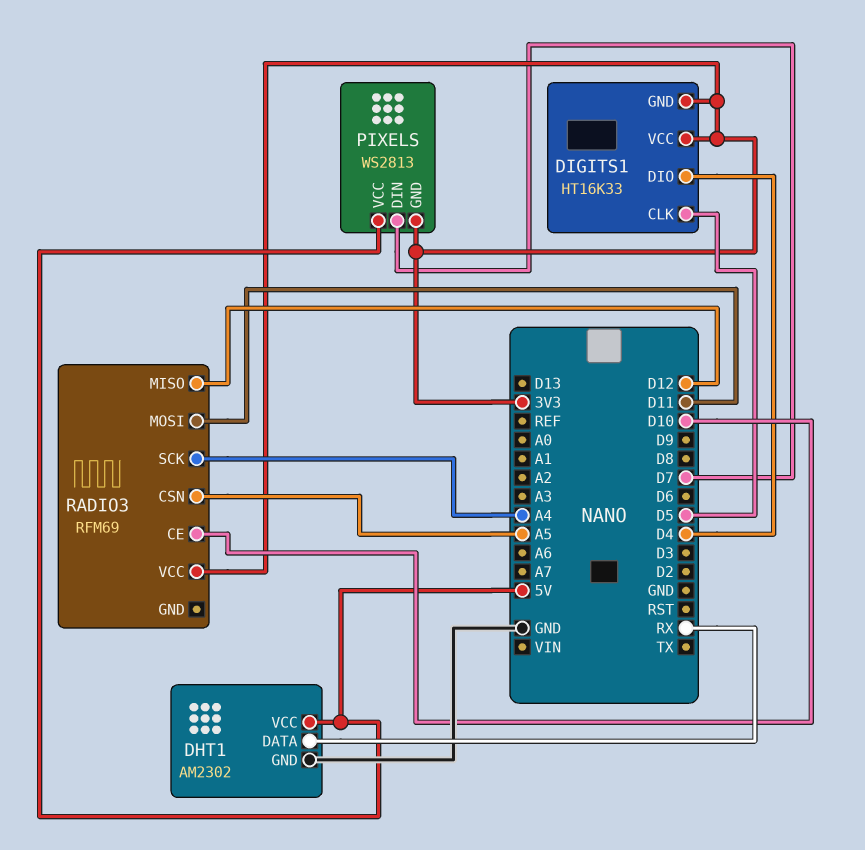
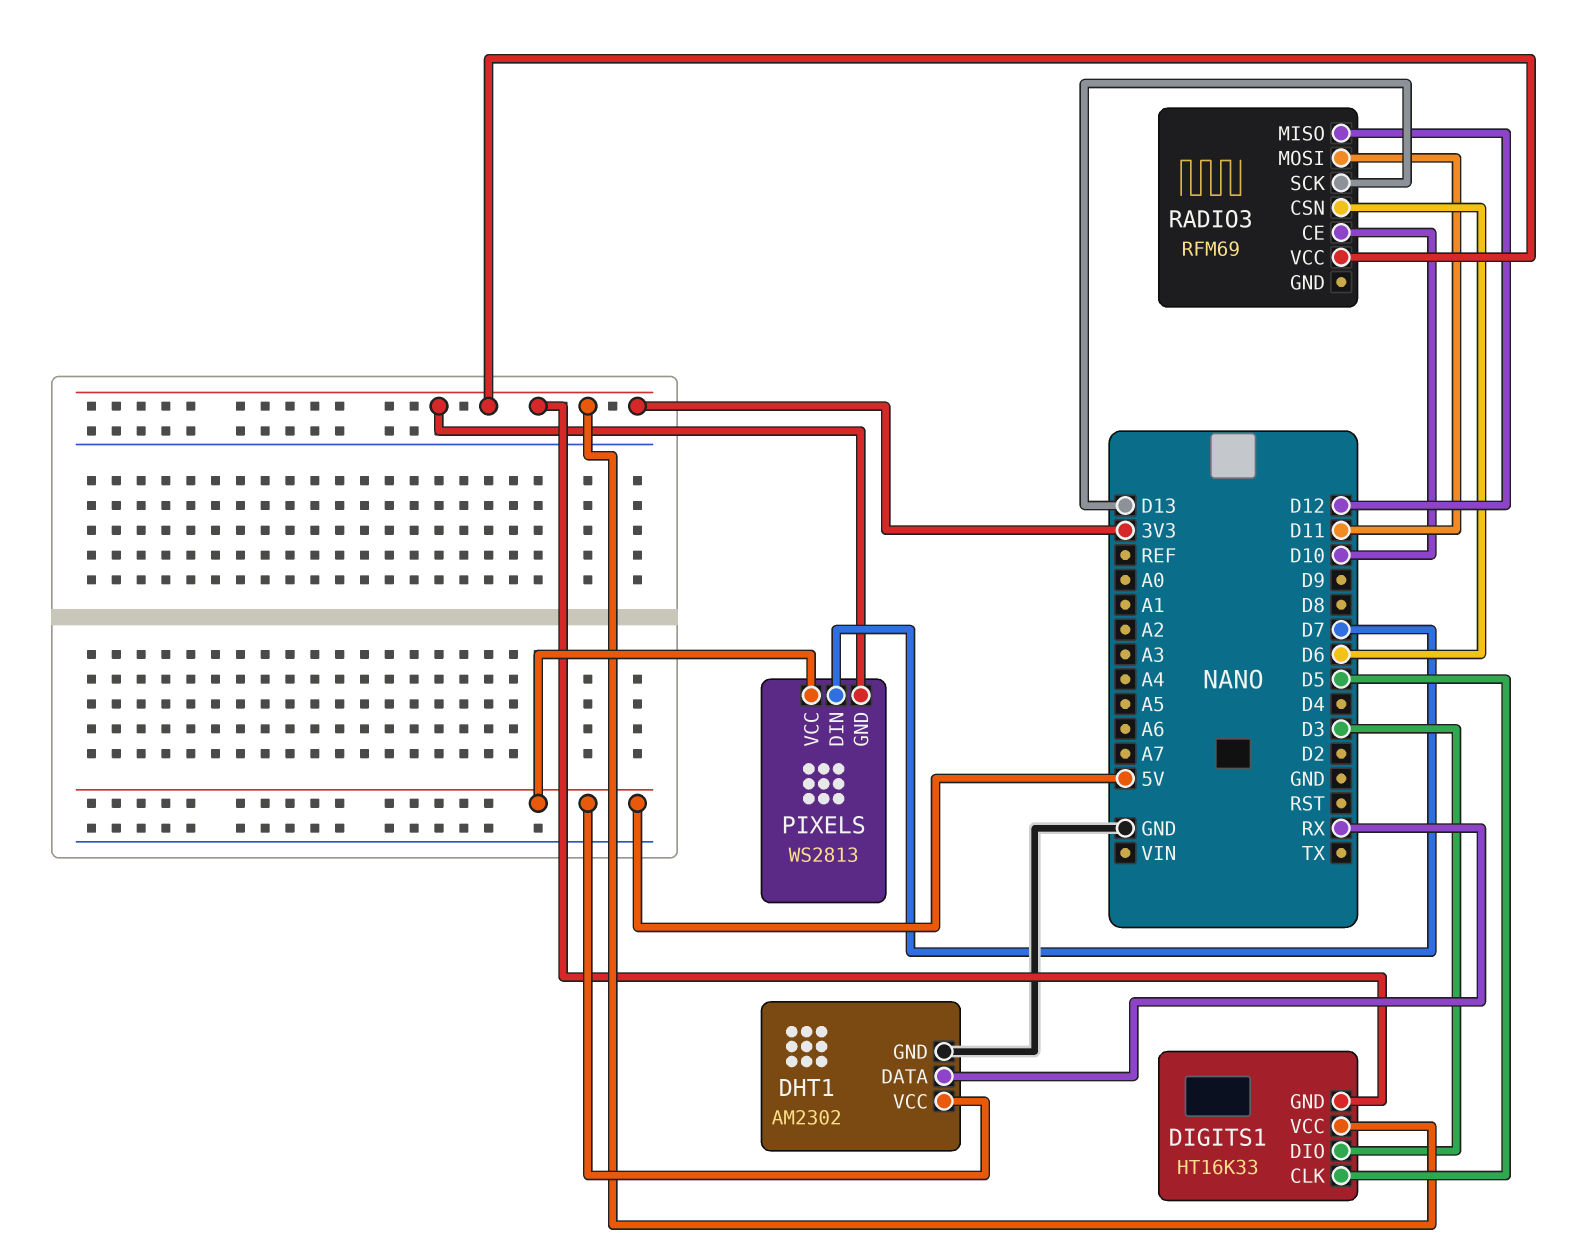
DIGITS1 pin DIO: D4 -> D3
RADIO3 pin CSN: A5 -> D6
RADIO3 pin SCK: A4 -> D13

